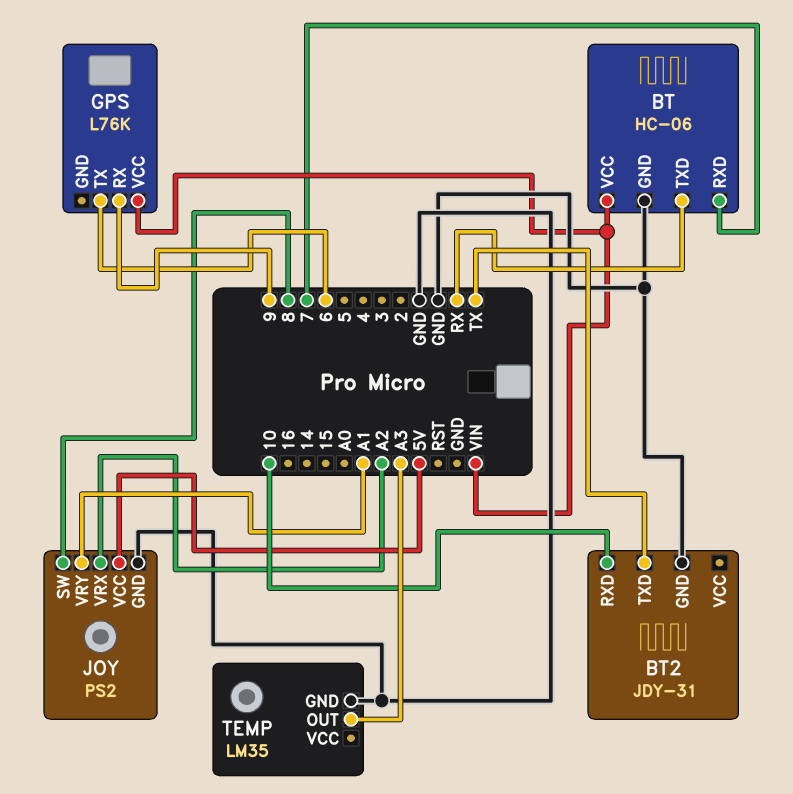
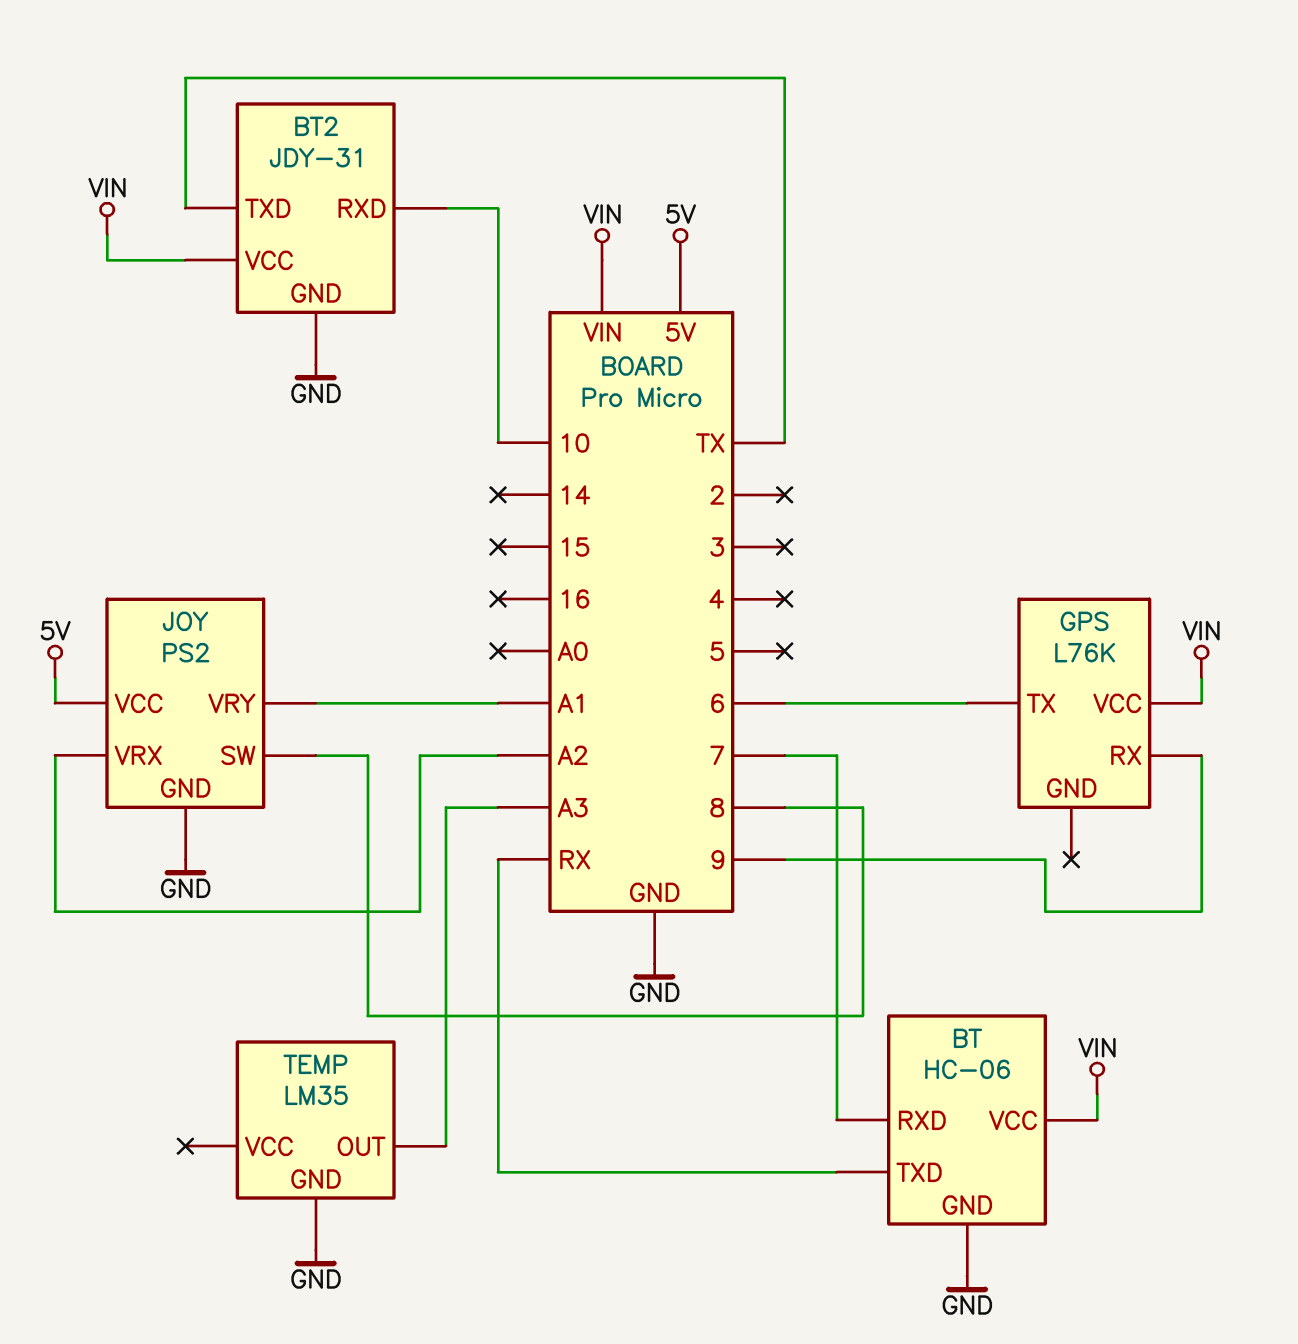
BT2 pin VCC: none -> VIN

